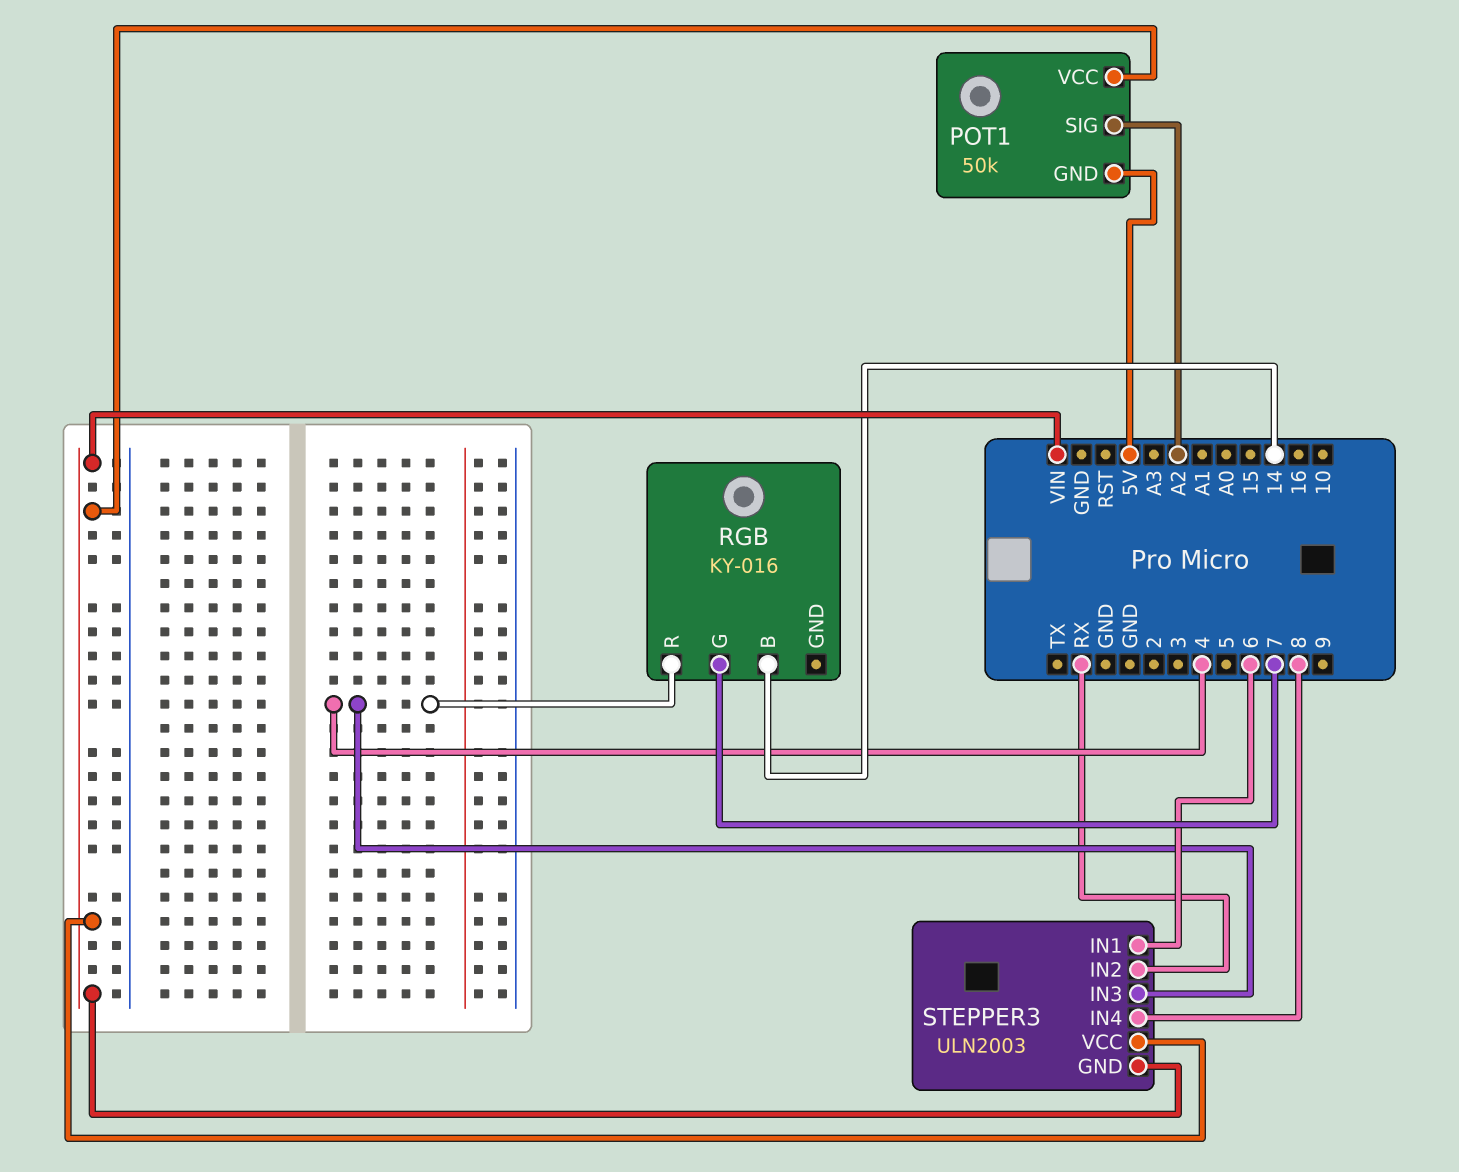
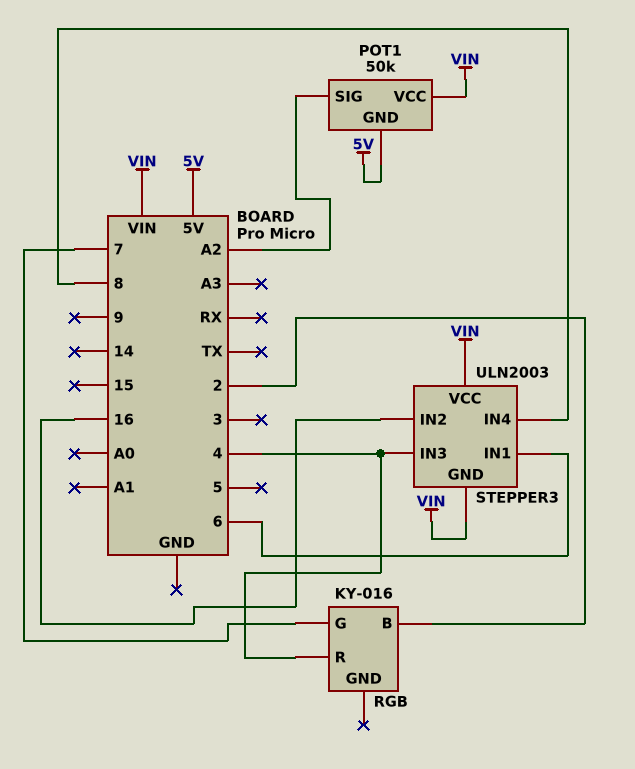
RGB pin B: 14 -> 2
STEPPER3 pin IN2: RX -> 16

